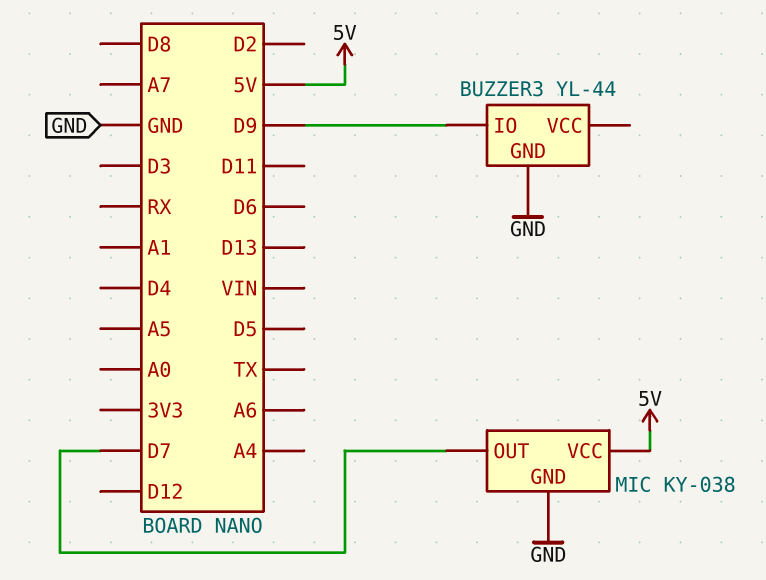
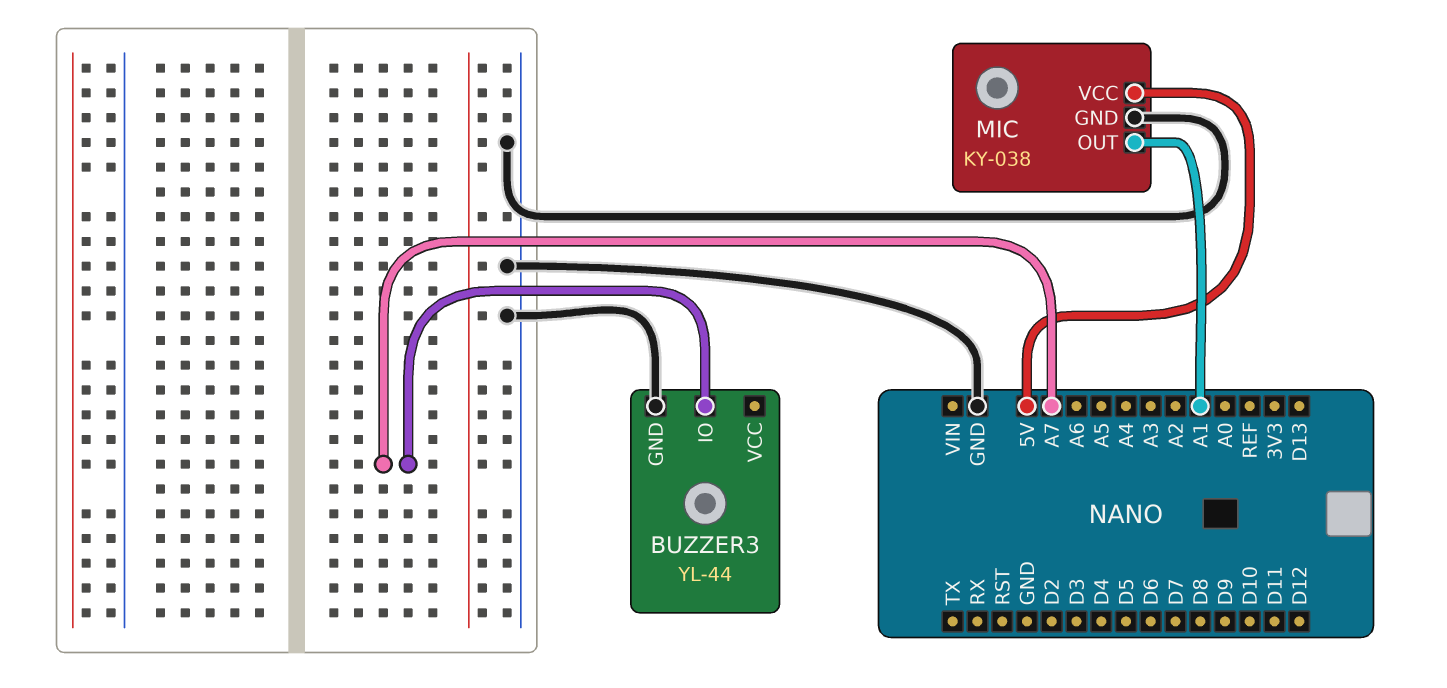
BUZZER3 pin IO: D9 -> A7
MIC pin OUT: D7 -> A1

